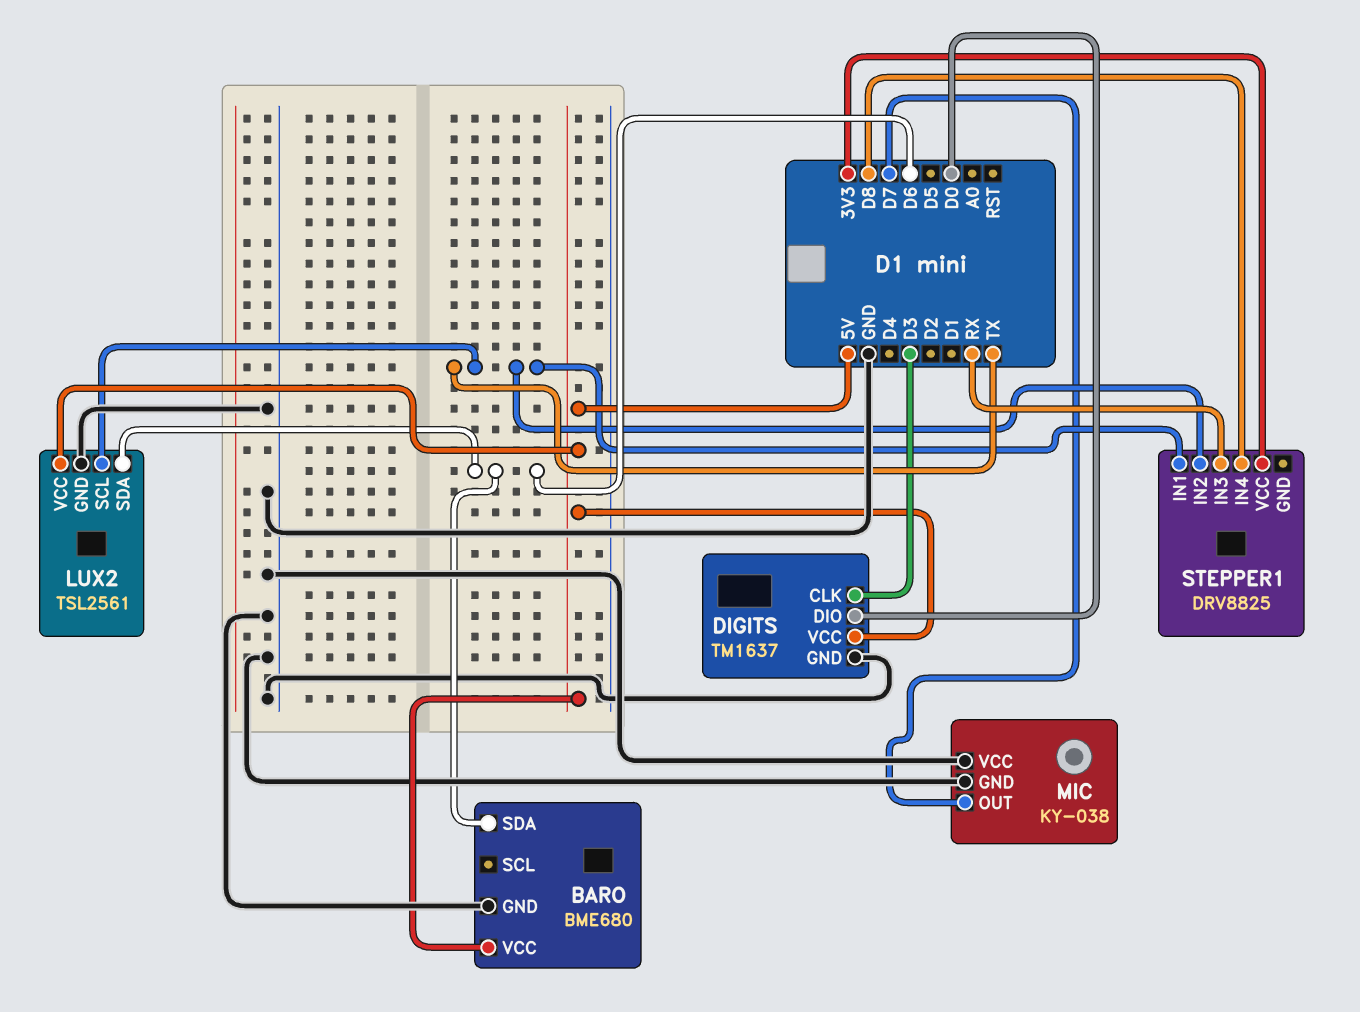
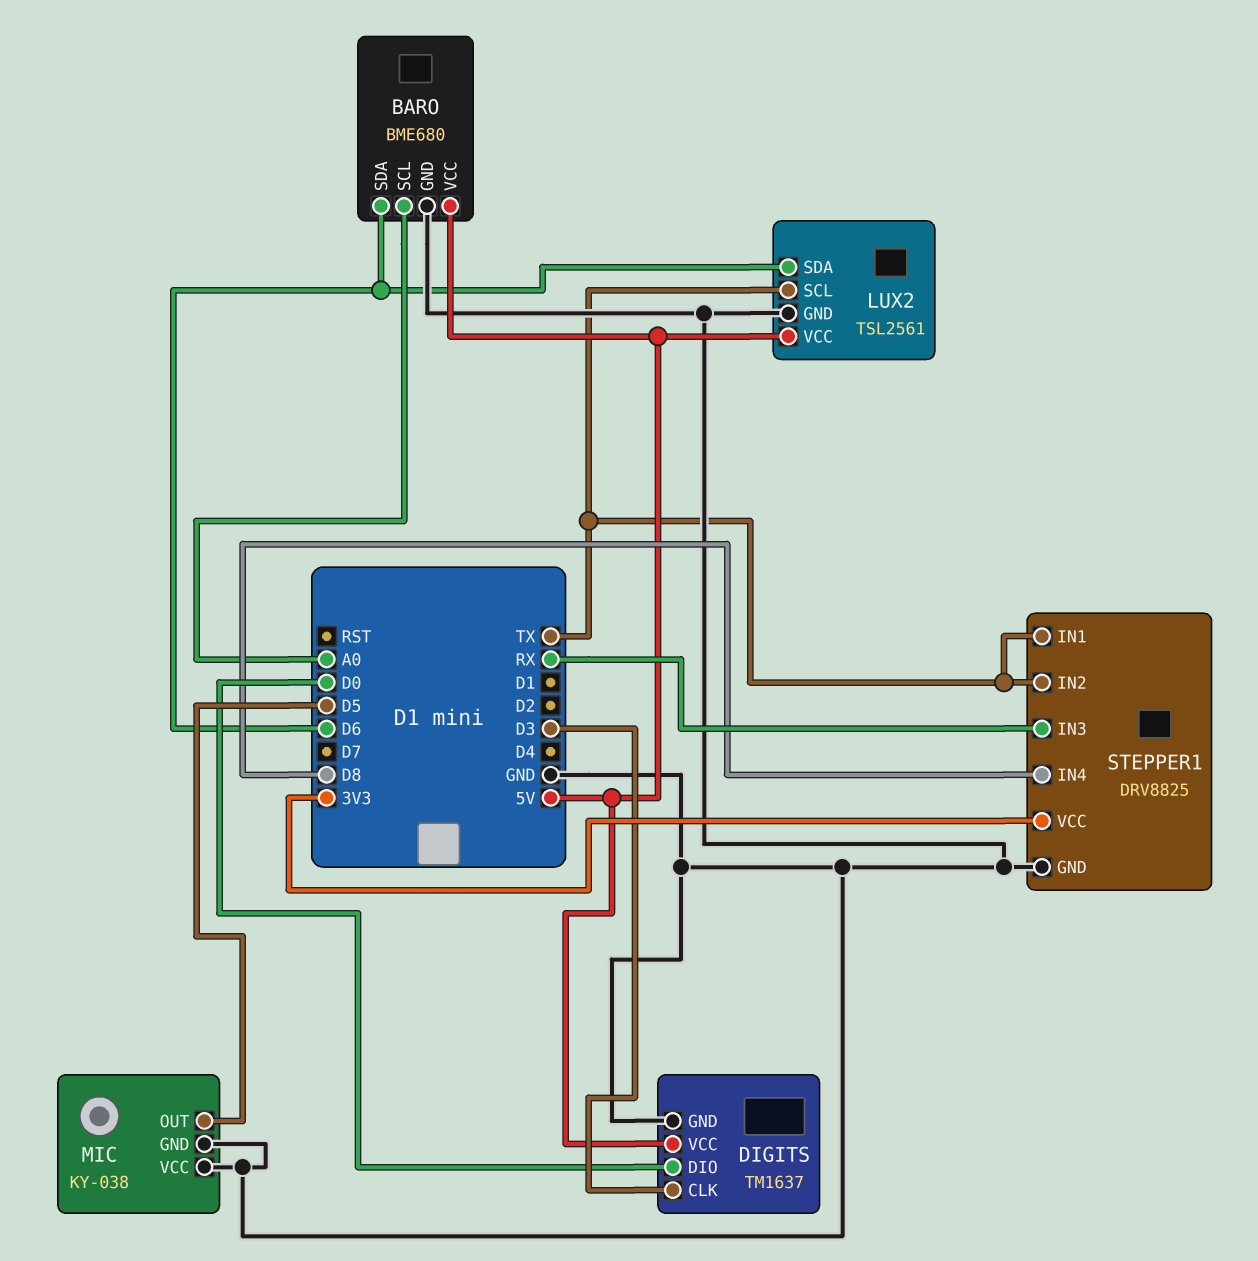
BARO pin SCL: none -> A0
MIC pin OUT: D7 -> D5
STEPPER1 pin GND: none -> GND

